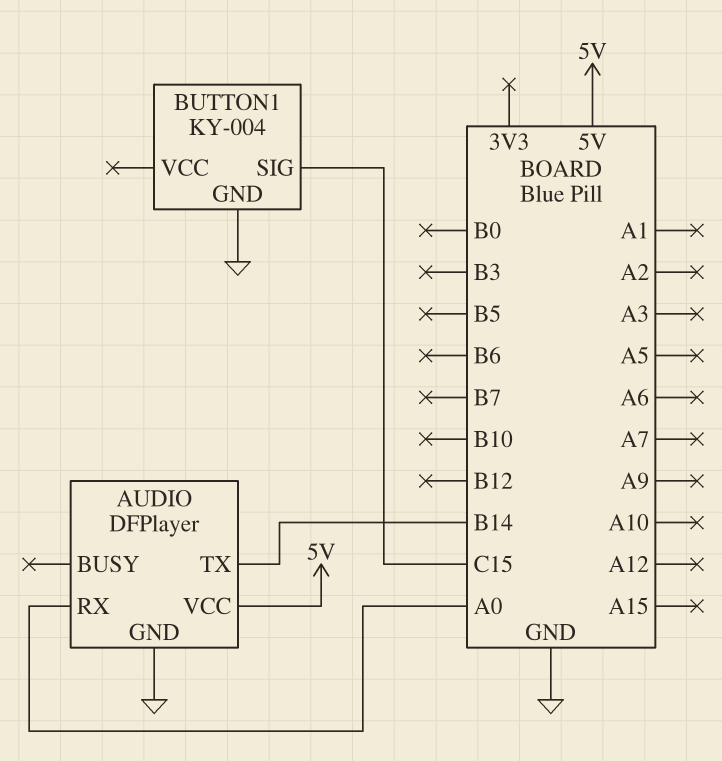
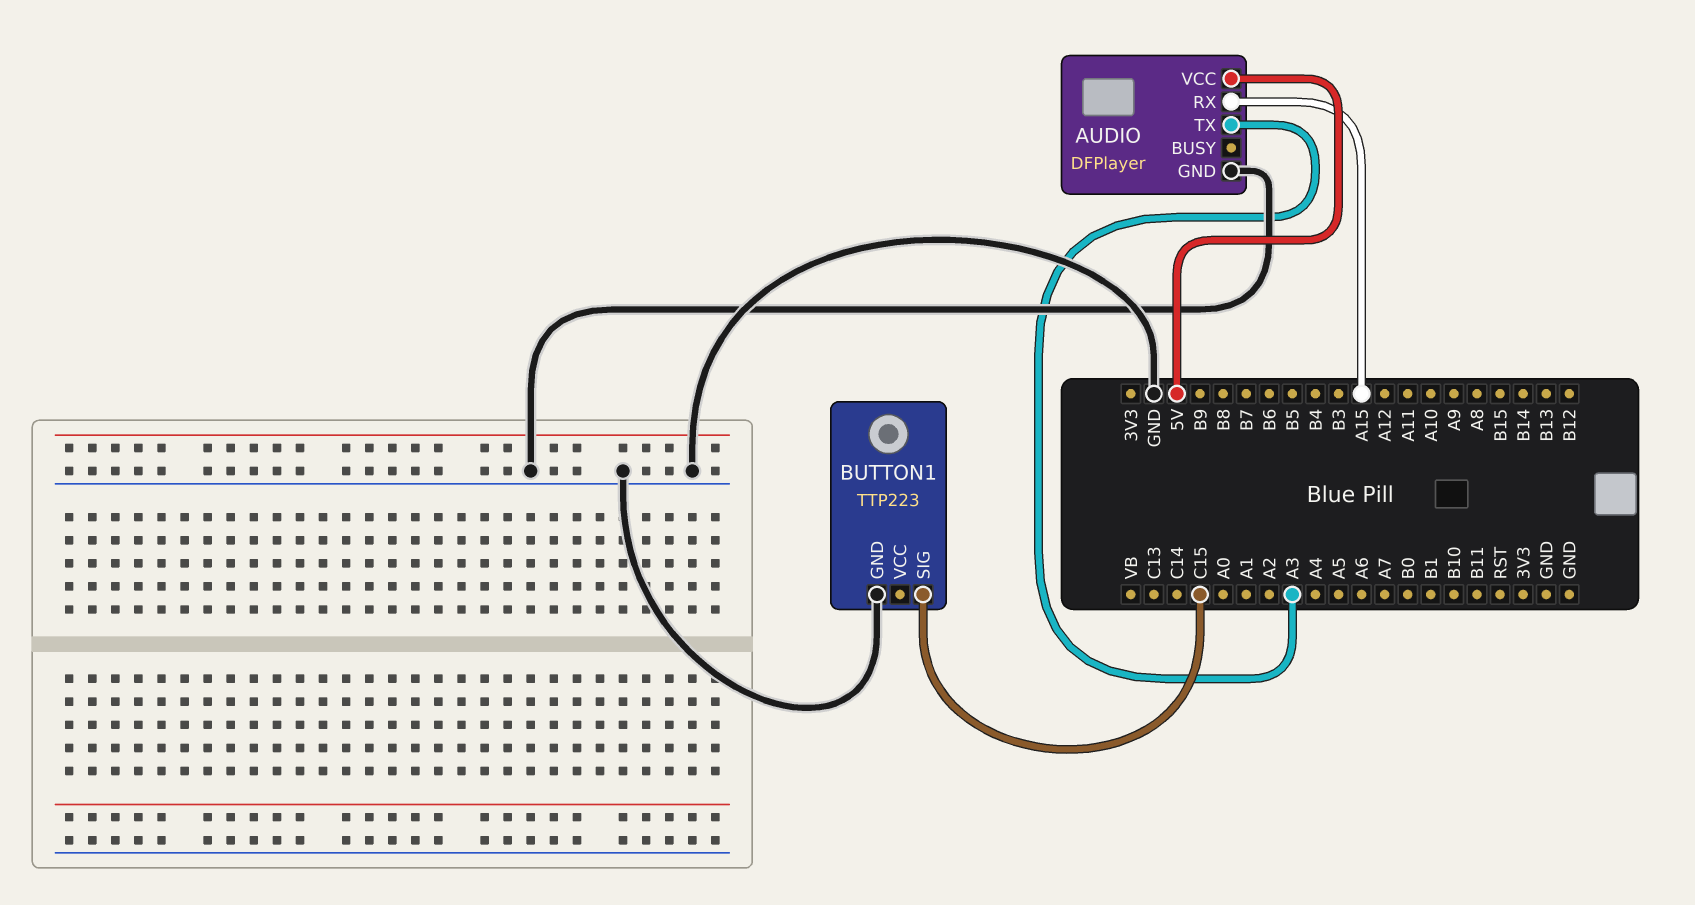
AUDIO pin RX: A0 -> A15
AUDIO pin TX: B14 -> A3
BUTTON1: KY-004 -> TTP223

